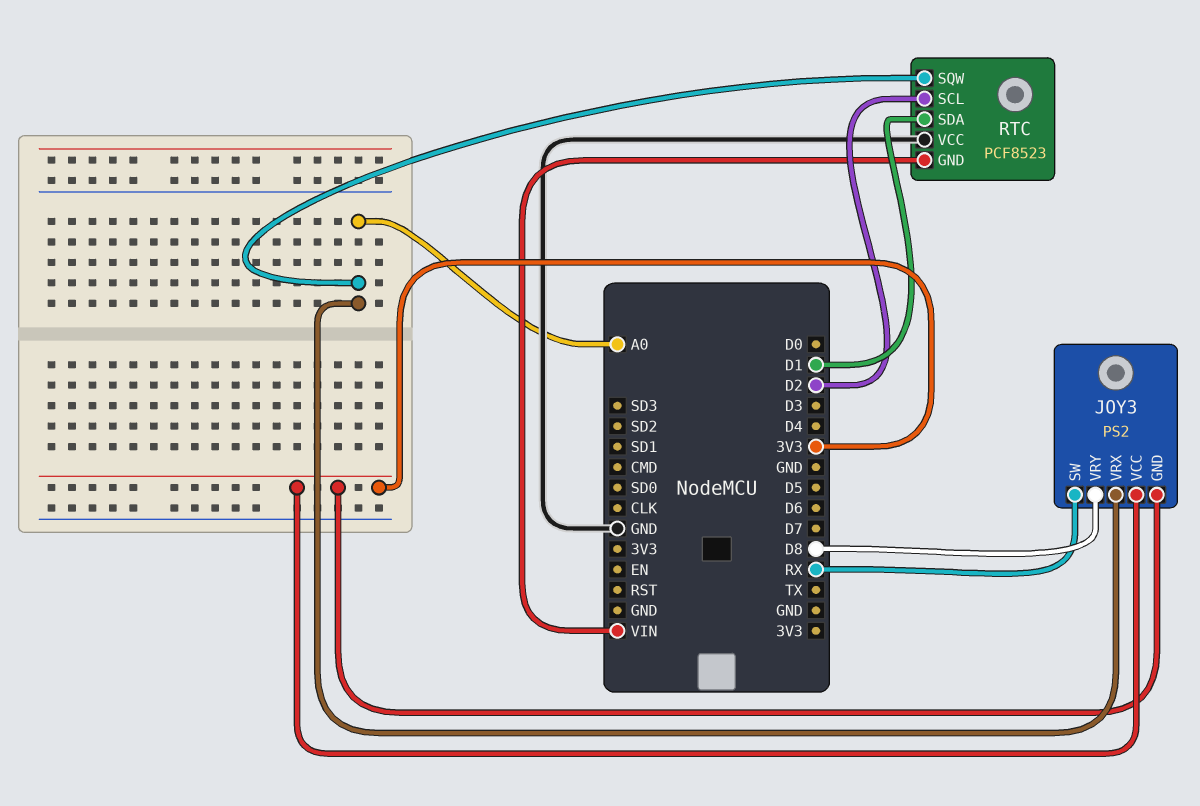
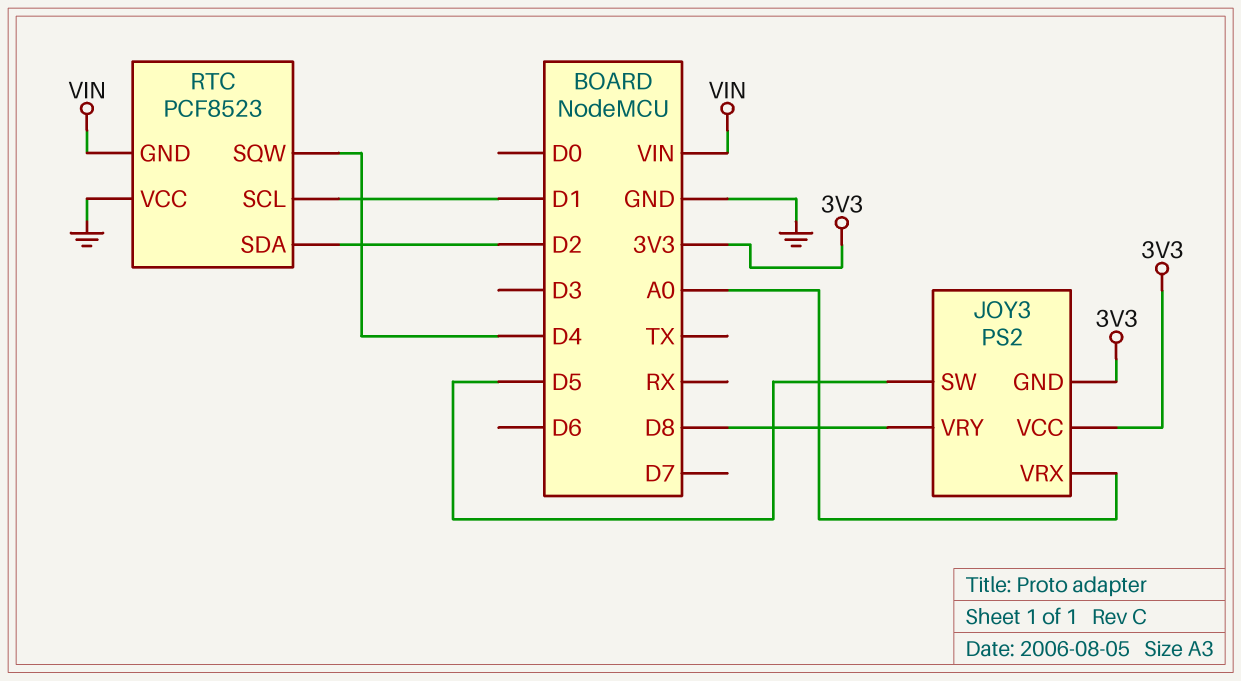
JOY3 pin SW: RX -> D5
RTC pin SCL: D2 -> D1
RTC pin SDA: D1 -> D2
RTC pin SQW: A0 -> D4

